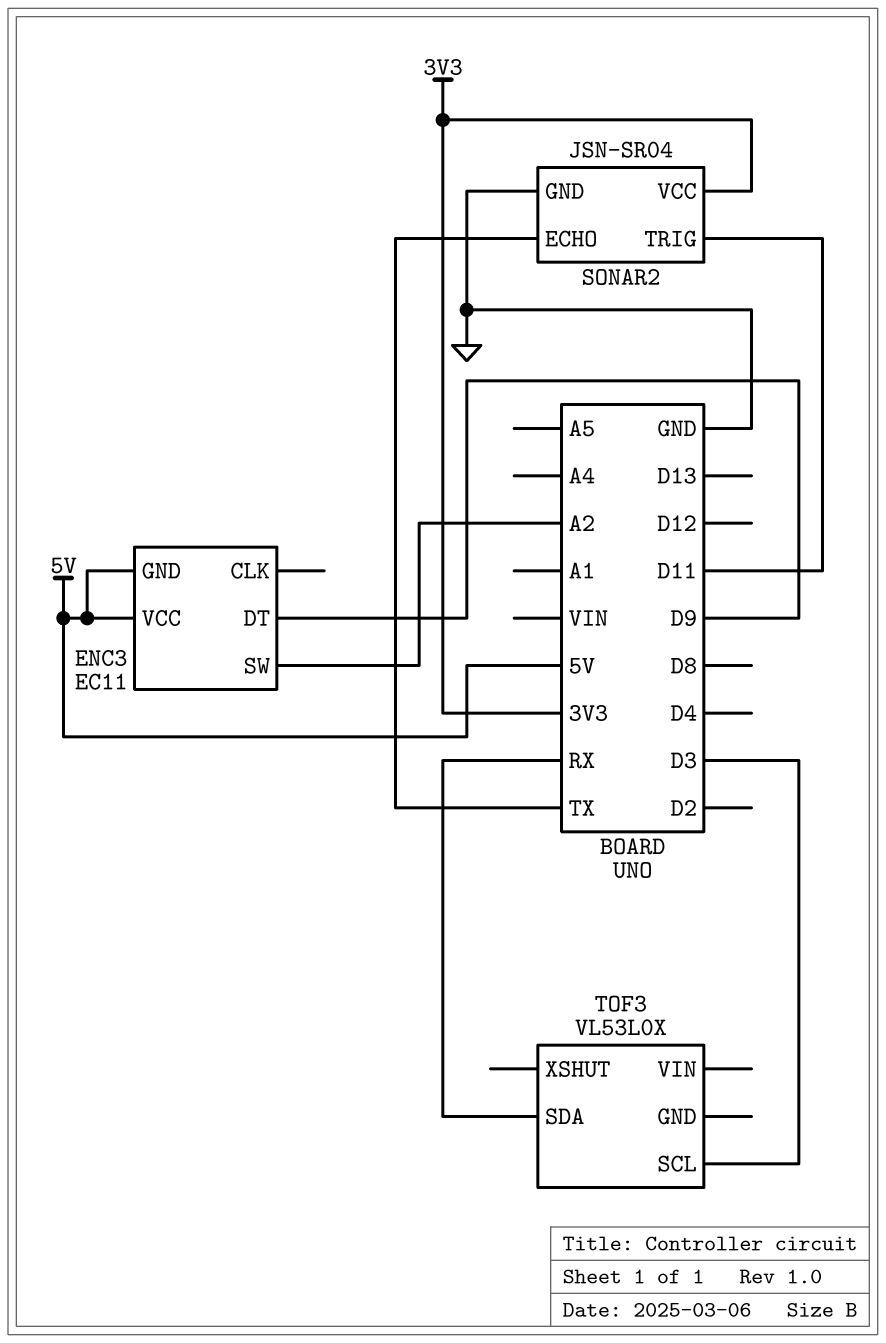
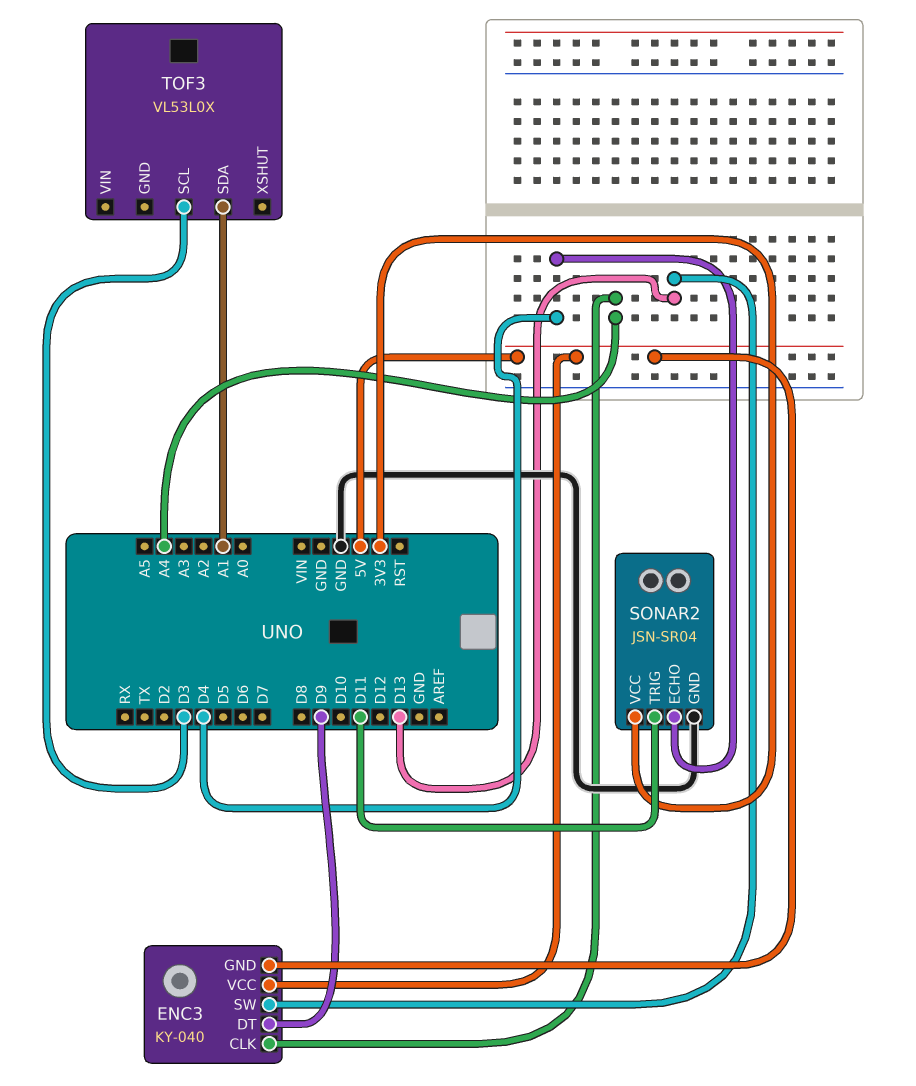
ENC3: EC11 -> KY-040
ENC3 pin CLK: none -> A4
ENC3 pin SW: A2 -> D13
SONAR2 pin ECHO: TX -> D4
TOF3 pin SDA: RX -> A1

